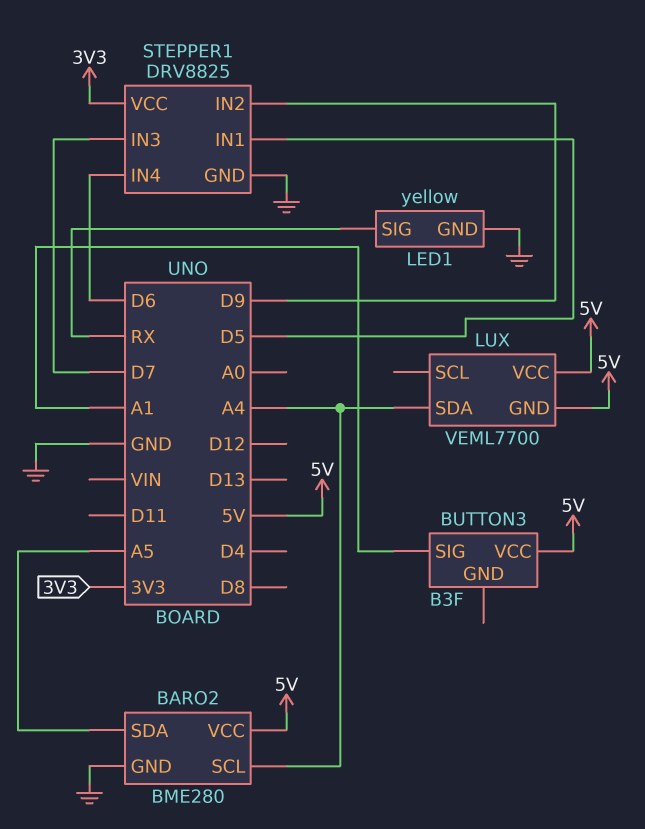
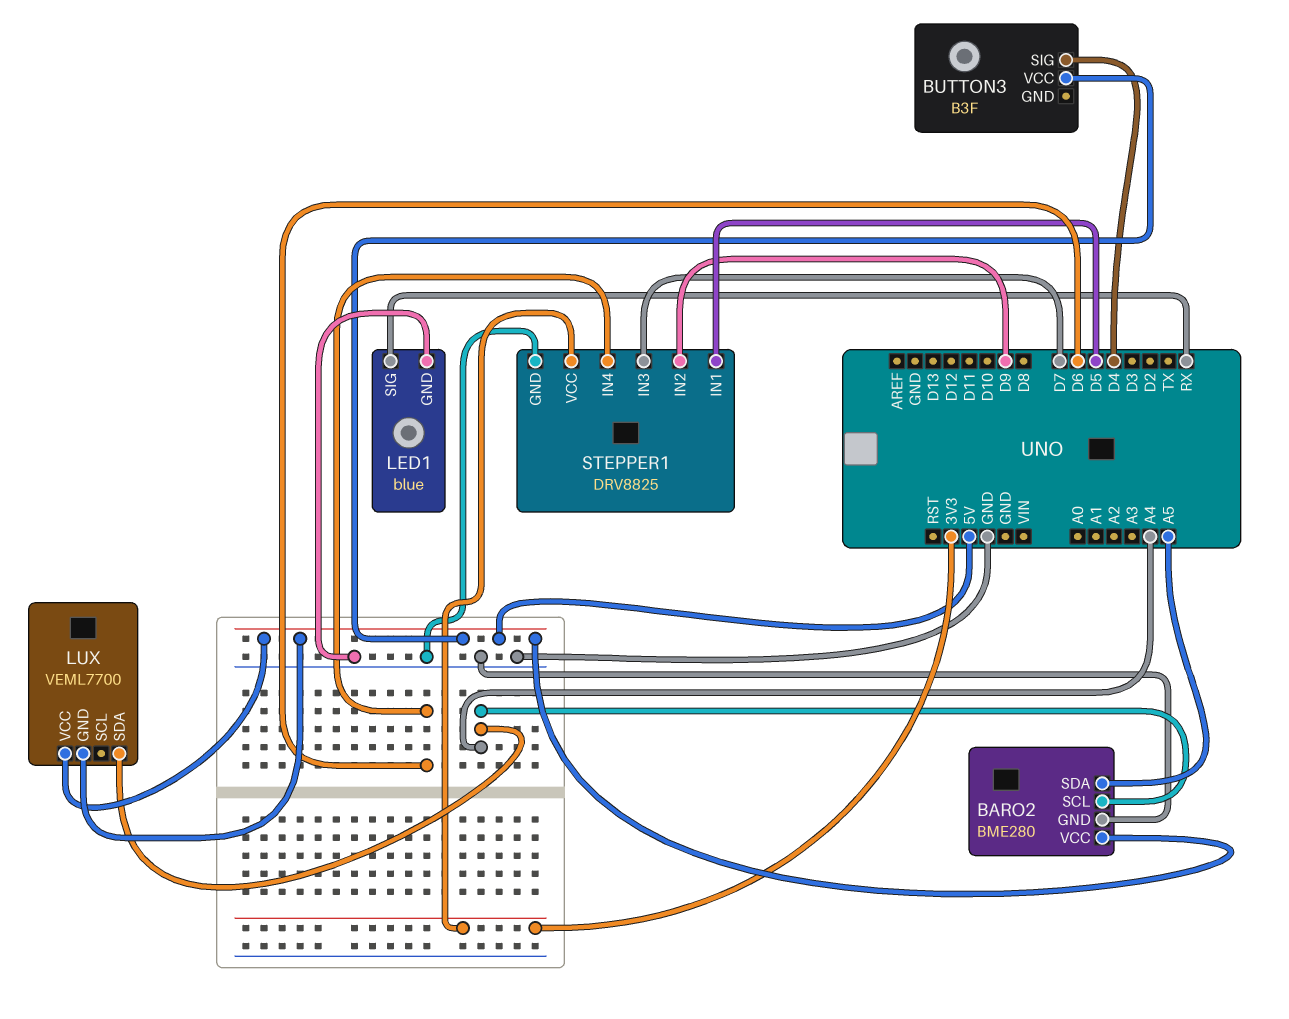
BUTTON3 pin SIG: A1 -> D4
LED1: yellow -> blue

